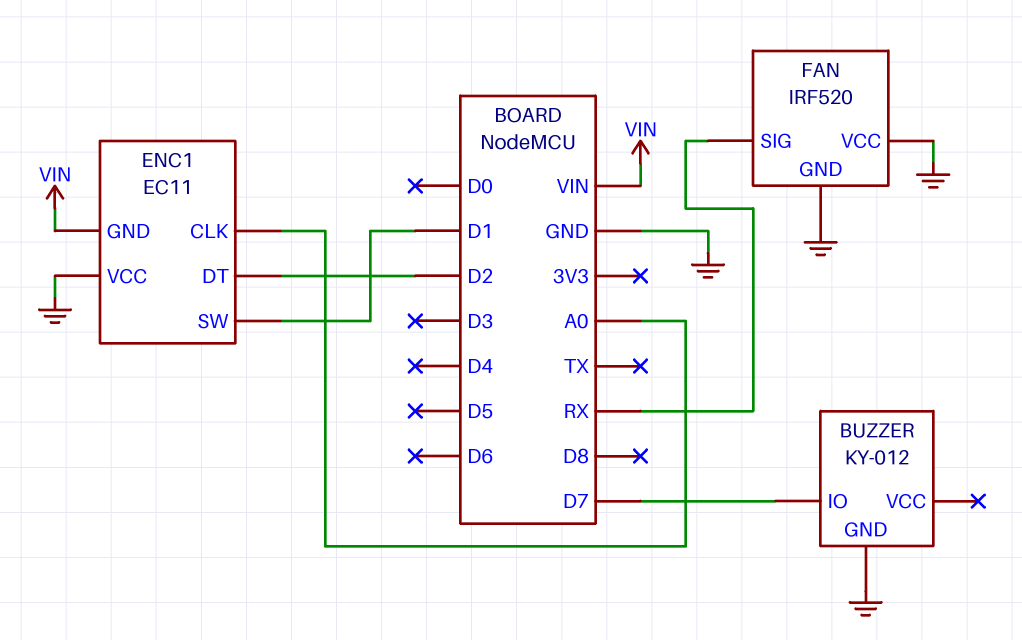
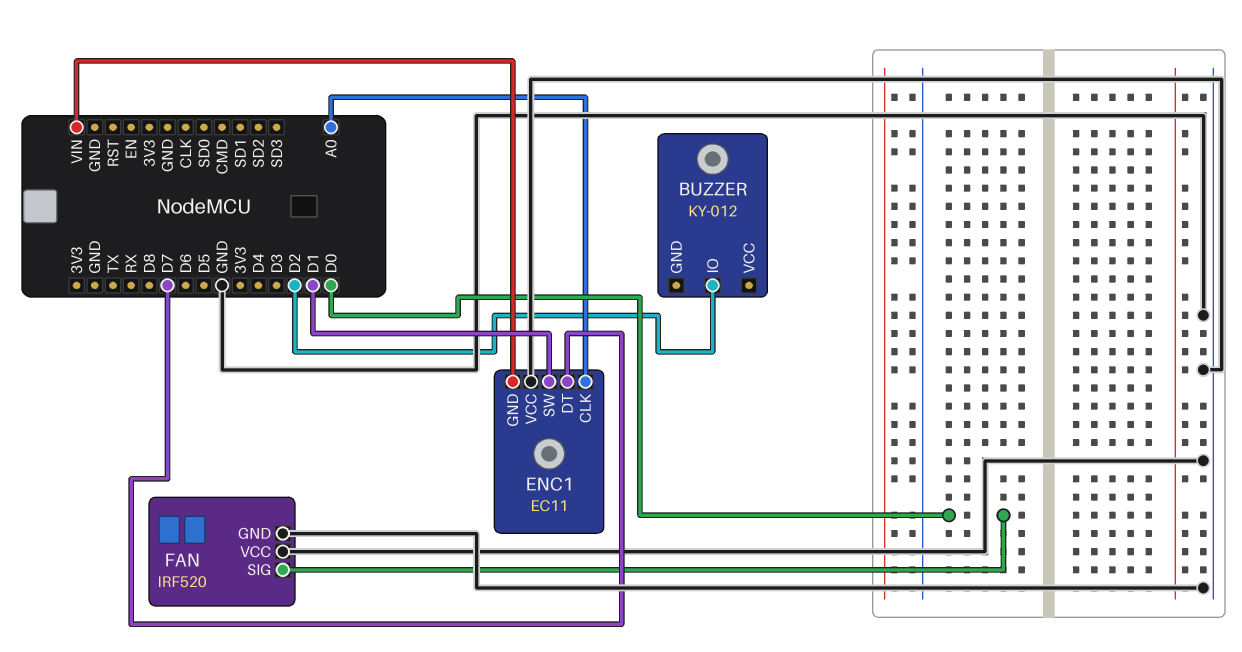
BUZZER pin GND: GND -> none
BUZZER pin IO: D7 -> D2
ENC1 pin DT: D2 -> D7
FAN pin SIG: RX -> D0

